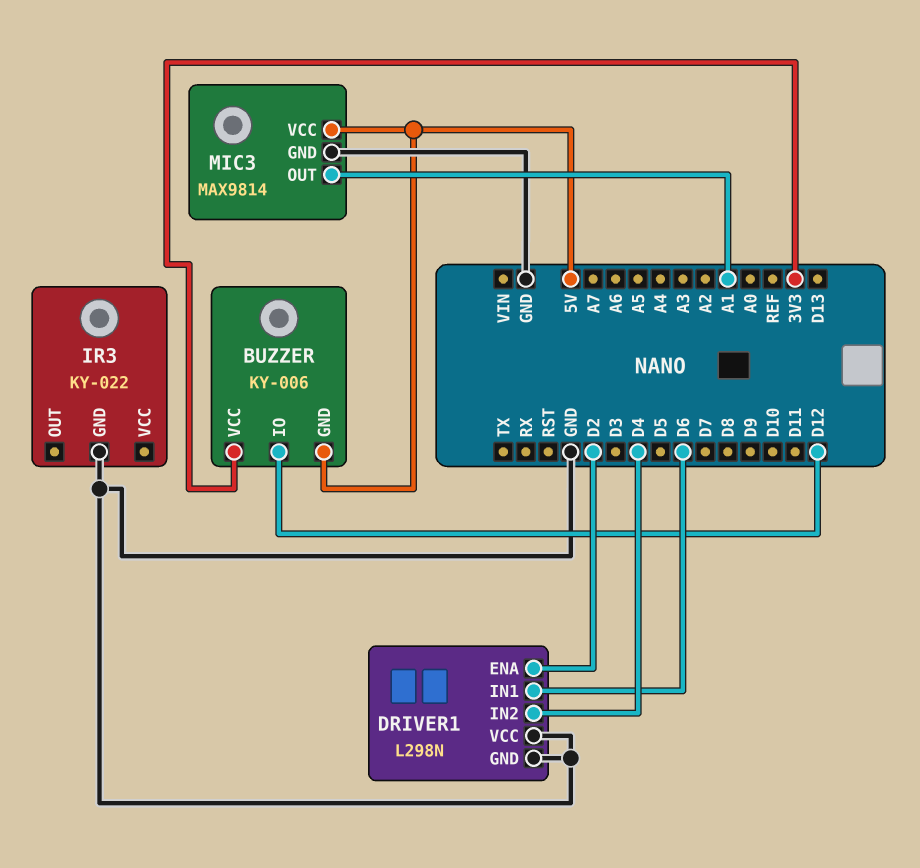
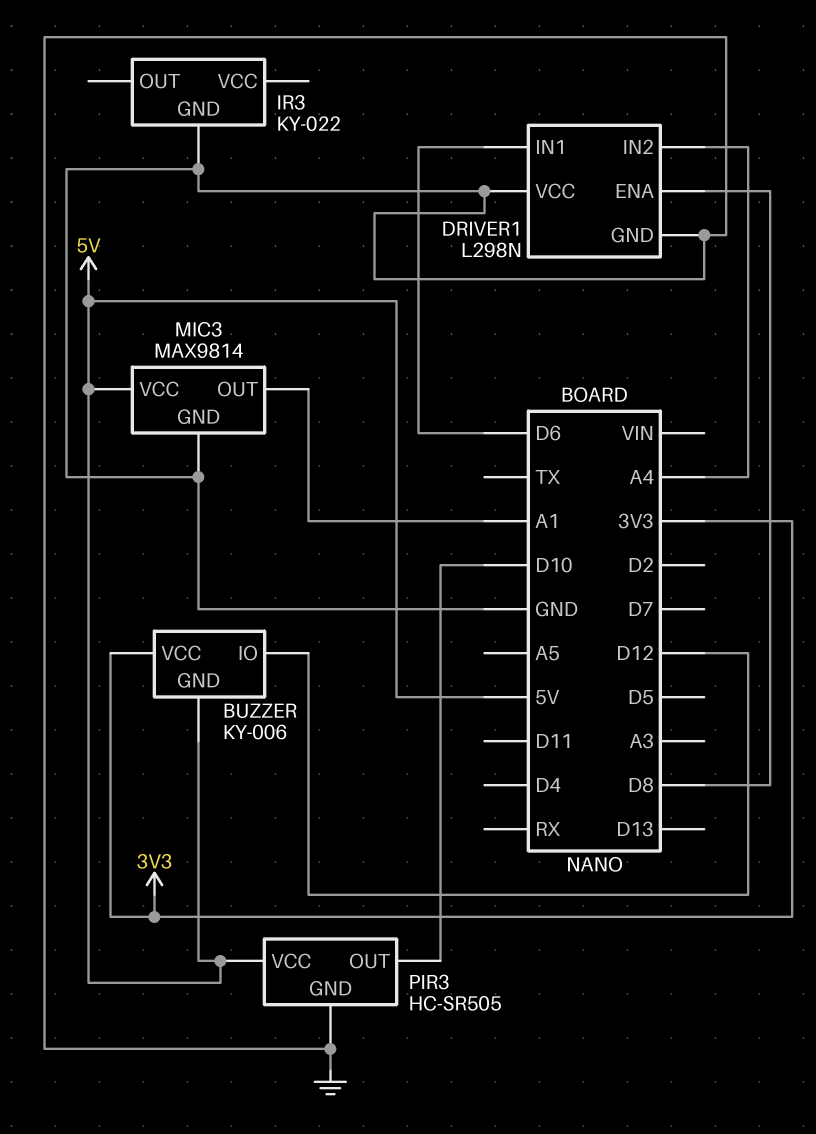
DRIVER1 pin ENA: D2 -> D8
DRIVER1 pin IN2: D4 -> A4
PIR3: none -> HC-SR505
PIR3 pin GND: none -> GND
PIR3 pin OUT: none -> D10
PIR3 pin VCC: none -> 5V

